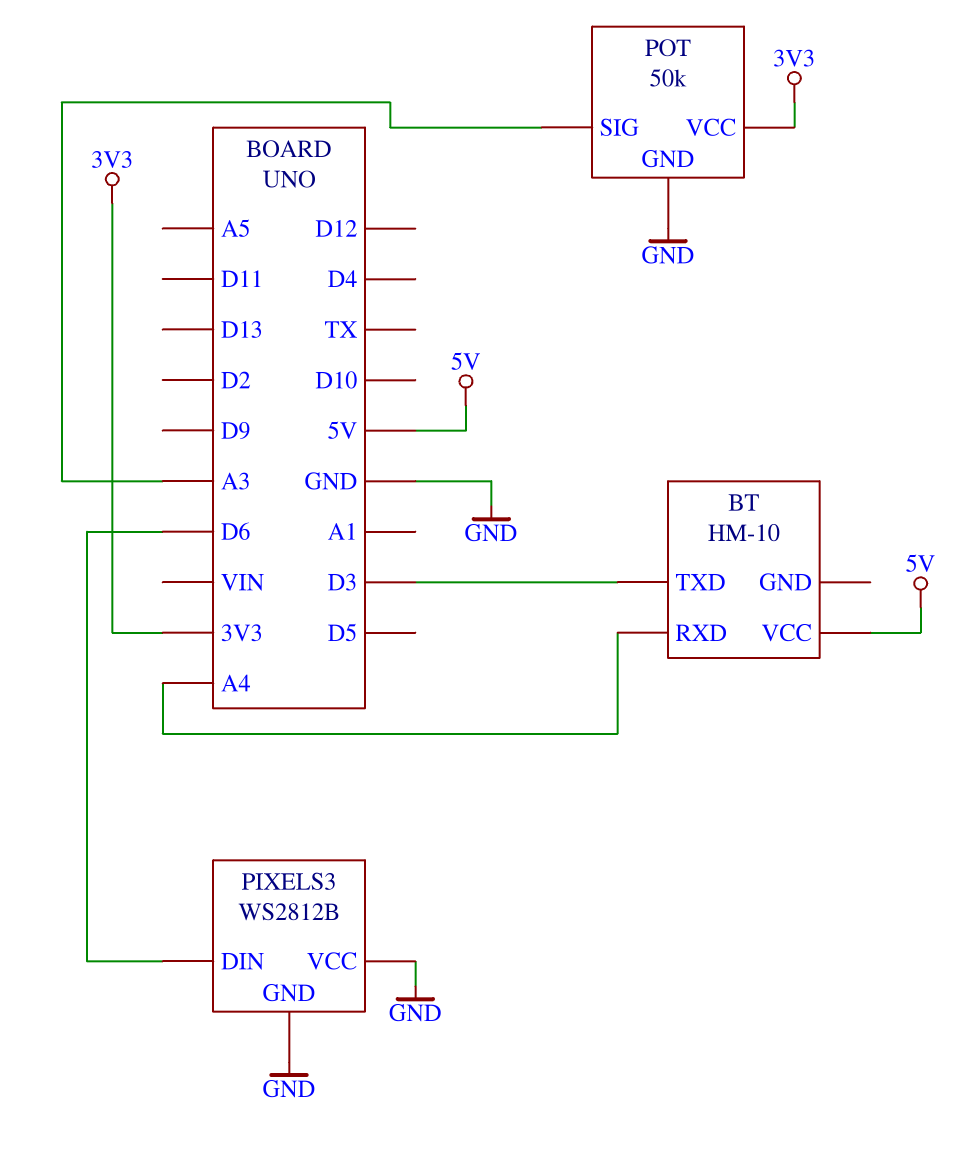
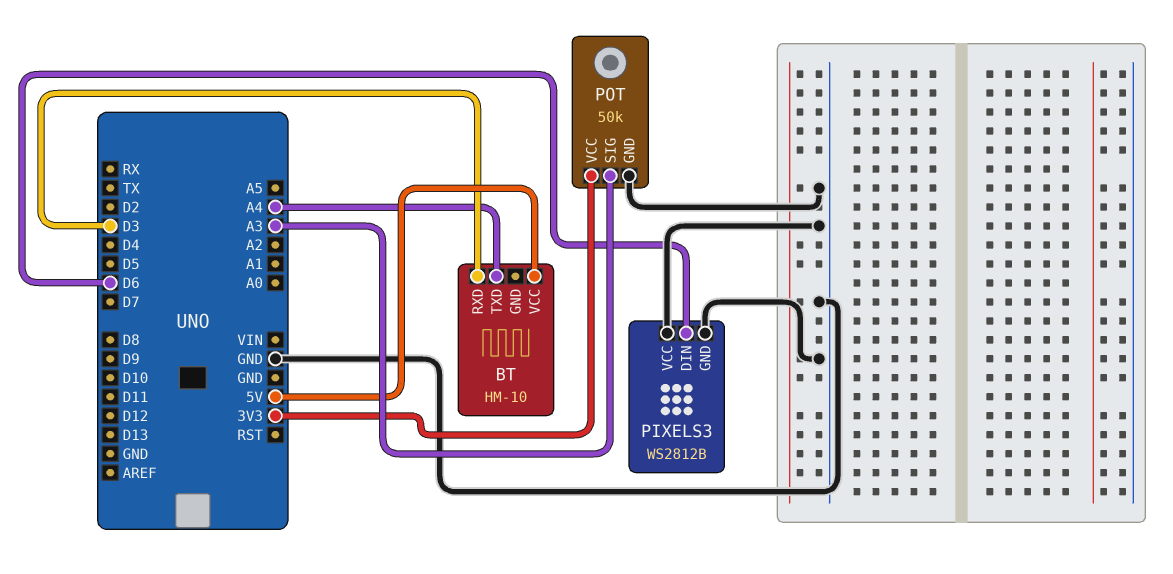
BT pin RXD: A4 -> D3
BT pin TXD: D3 -> A4

